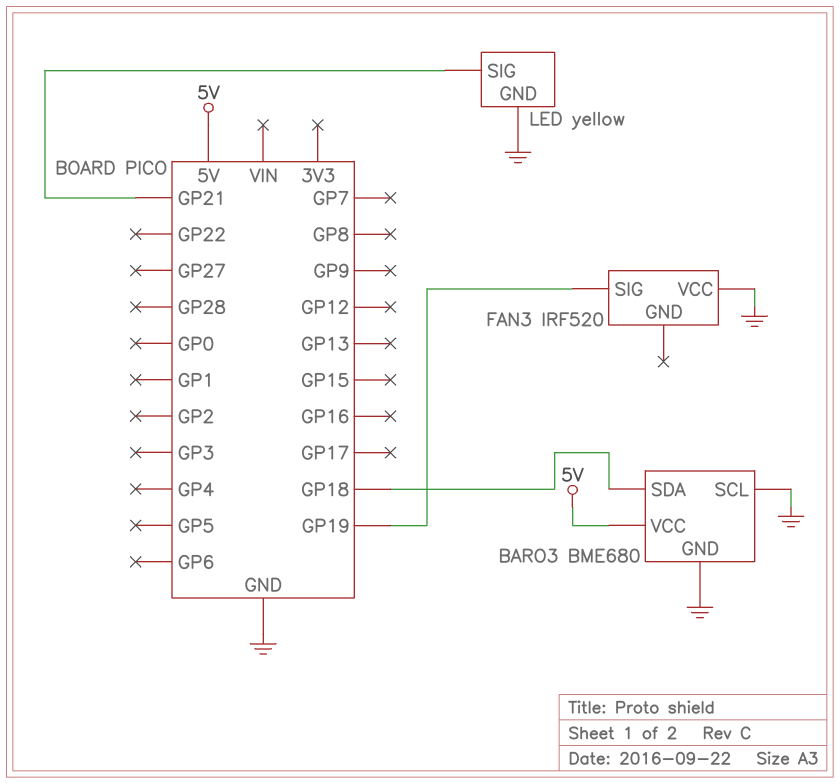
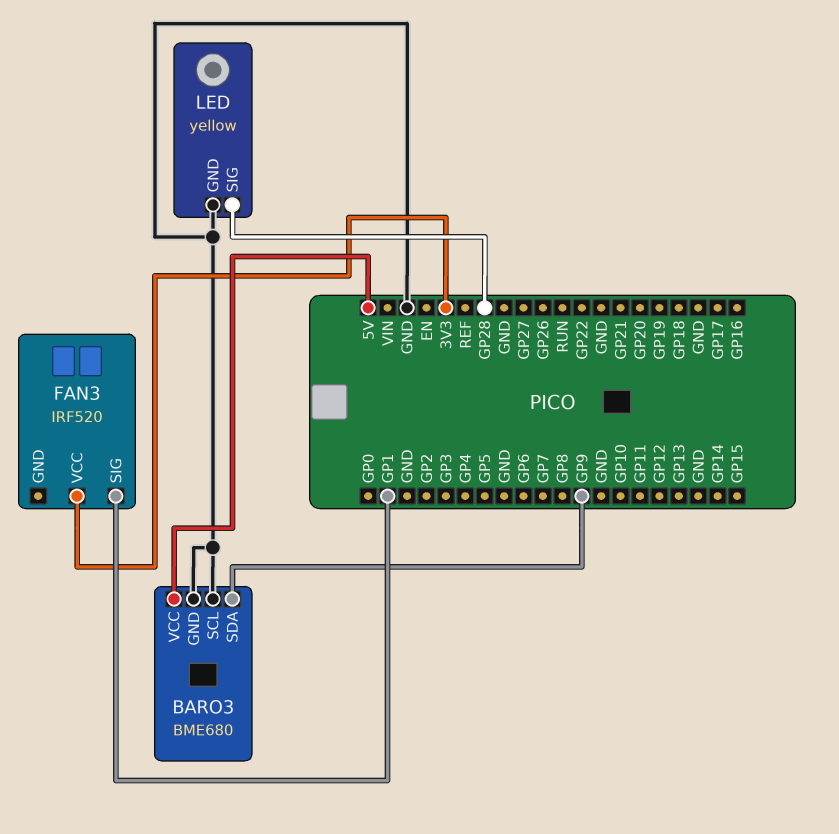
BARO3 pin SDA: GP18 -> GP9
FAN3 pin SIG: GP19 -> GP1
FAN3 pin VCC: GND -> 3V3
LED pin SIG: GP21 -> GP28

